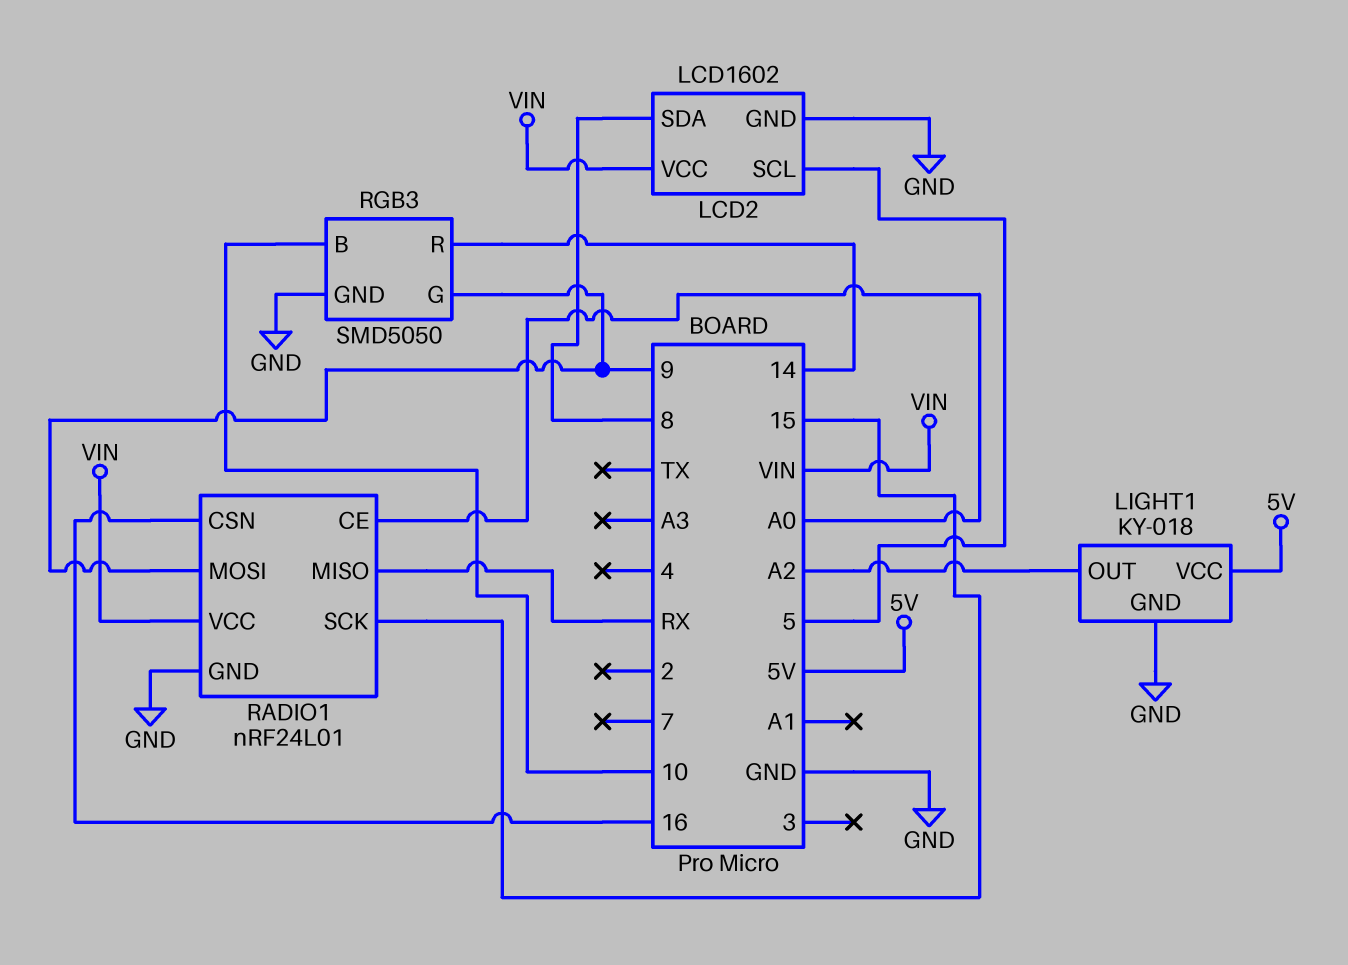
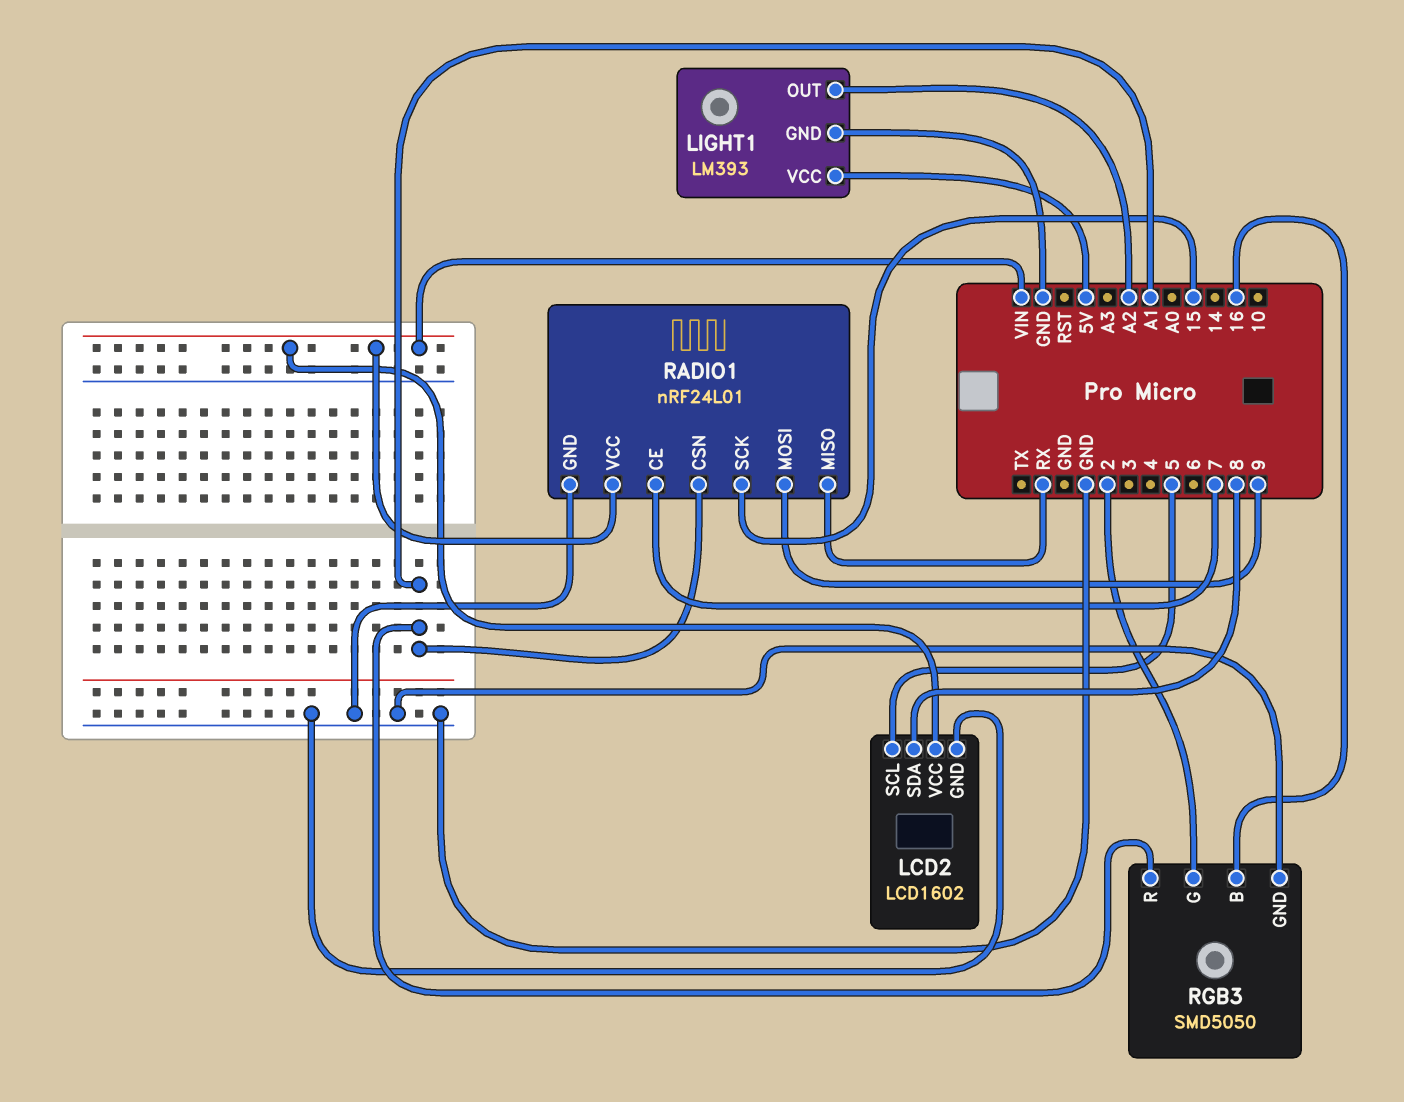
LIGHT1: KY-018 -> LM393
RADIO1 pin CE: A0 -> 7
RADIO1 pin CSN: 16 -> A1
RGB3 pin B: 10 -> 16
RGB3 pin G: 9 -> 2
RGB3 pin R: 14 -> A1

